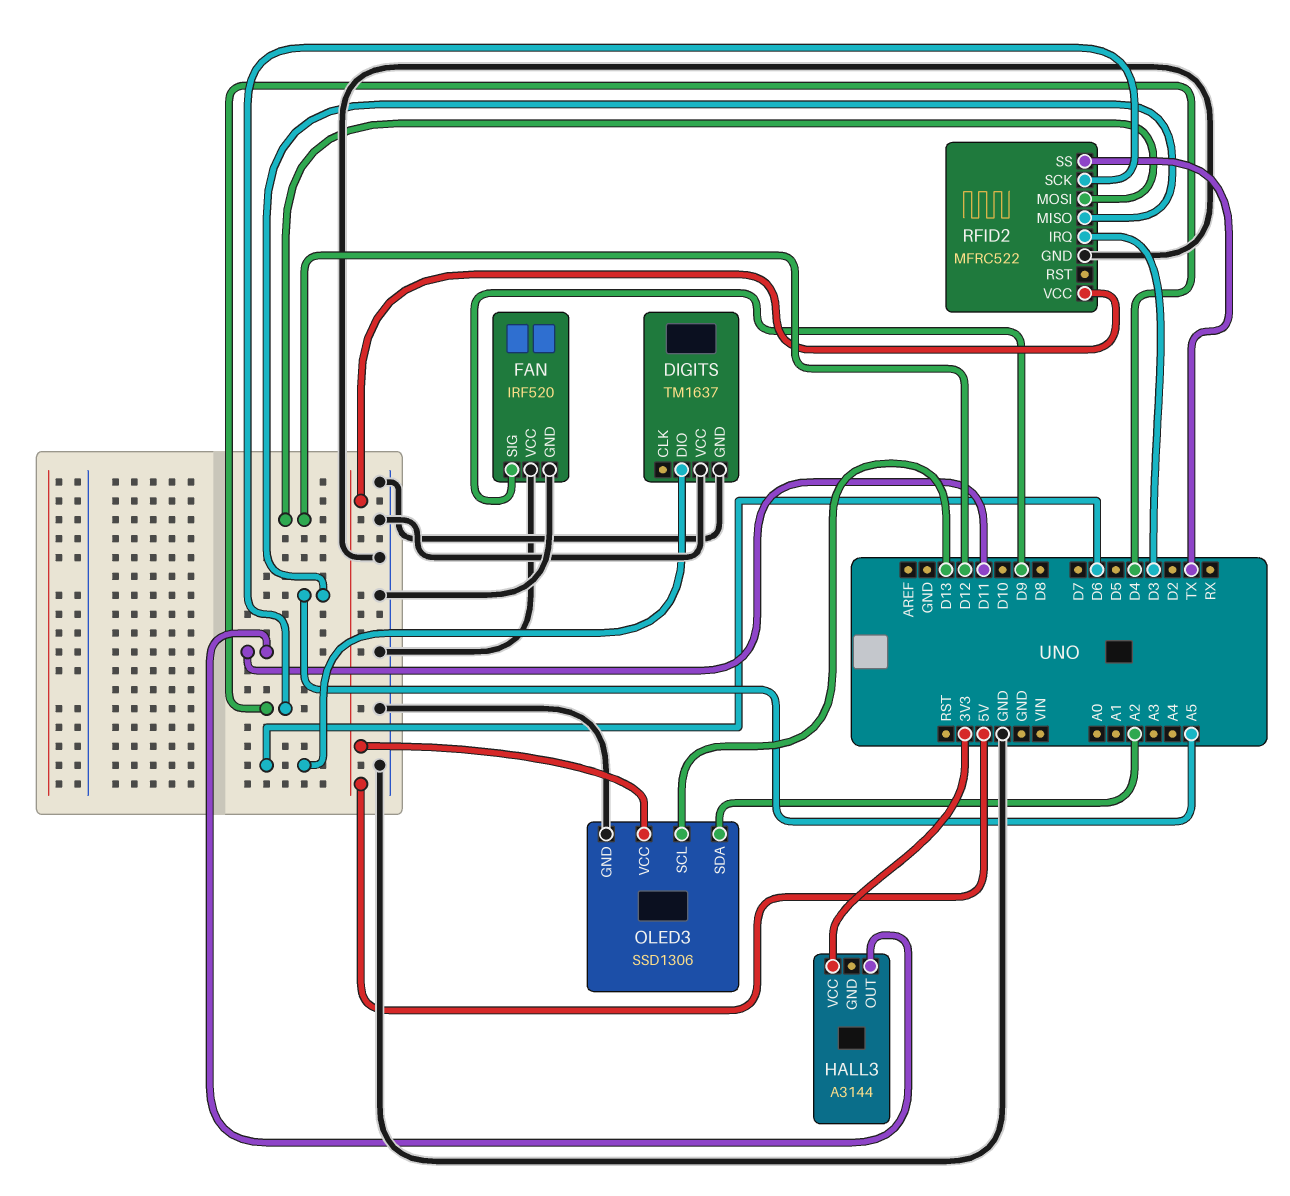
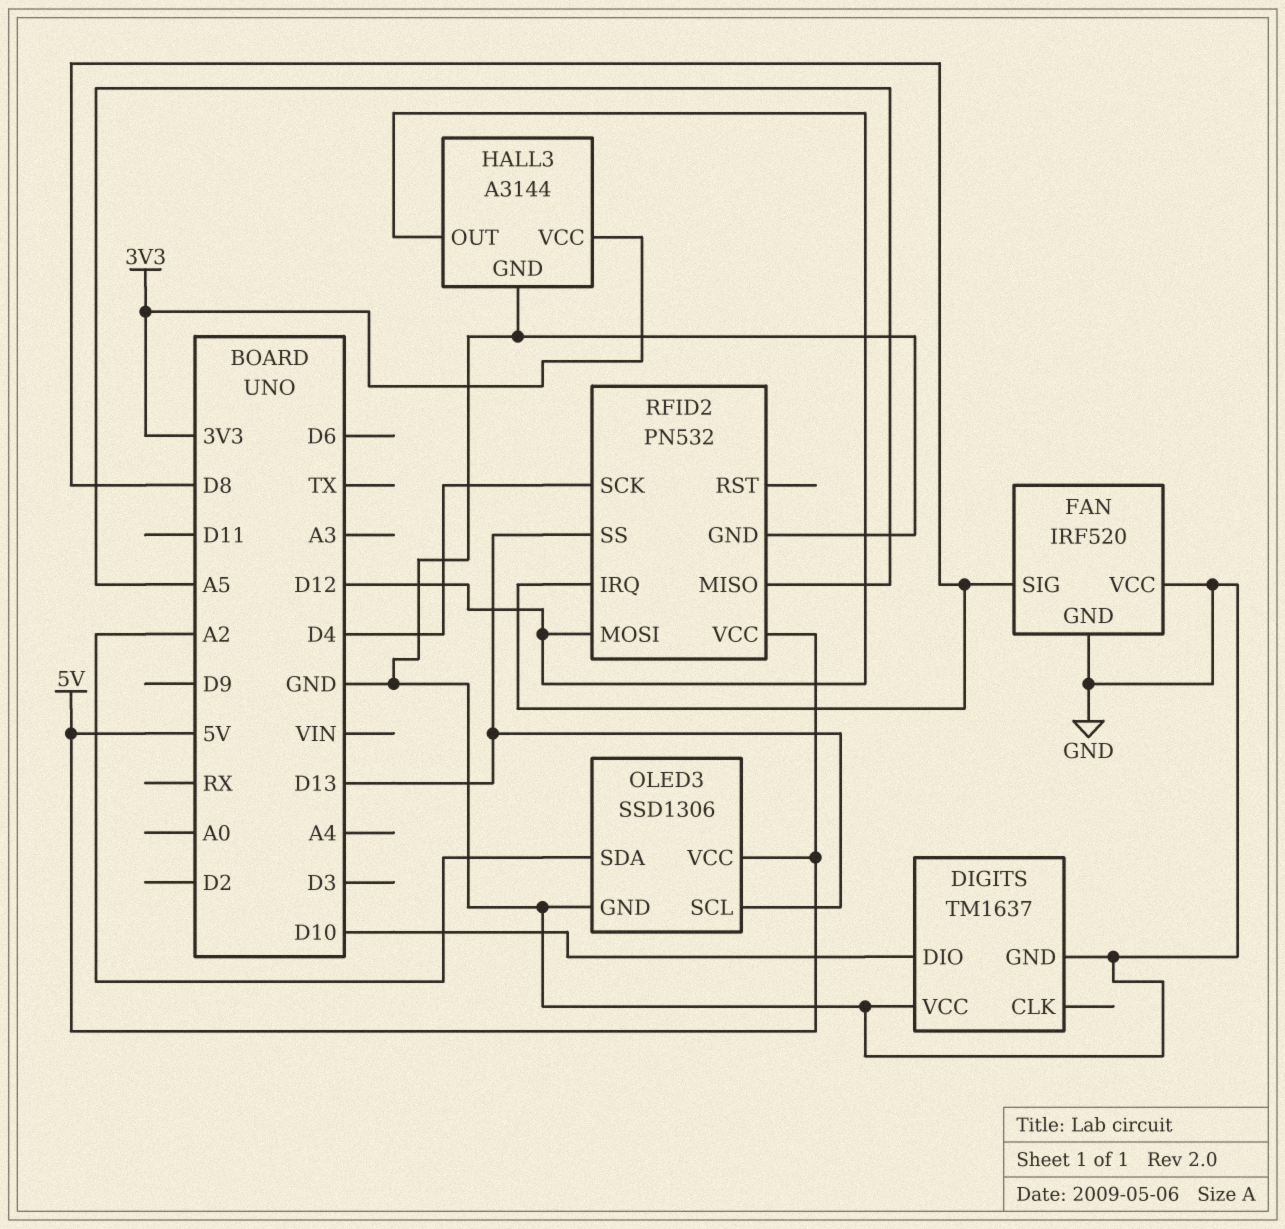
DIGITS pin DIO: D6 -> D10
FAN pin SIG: D9 -> D8
HALL3 pin GND: none -> GND
HALL3 pin OUT: D11 -> D12
RFID2: MFRC522 -> PN532
RFID2 pin IRQ: D3 -> D8
RFID2 pin SS: TX -> D13

